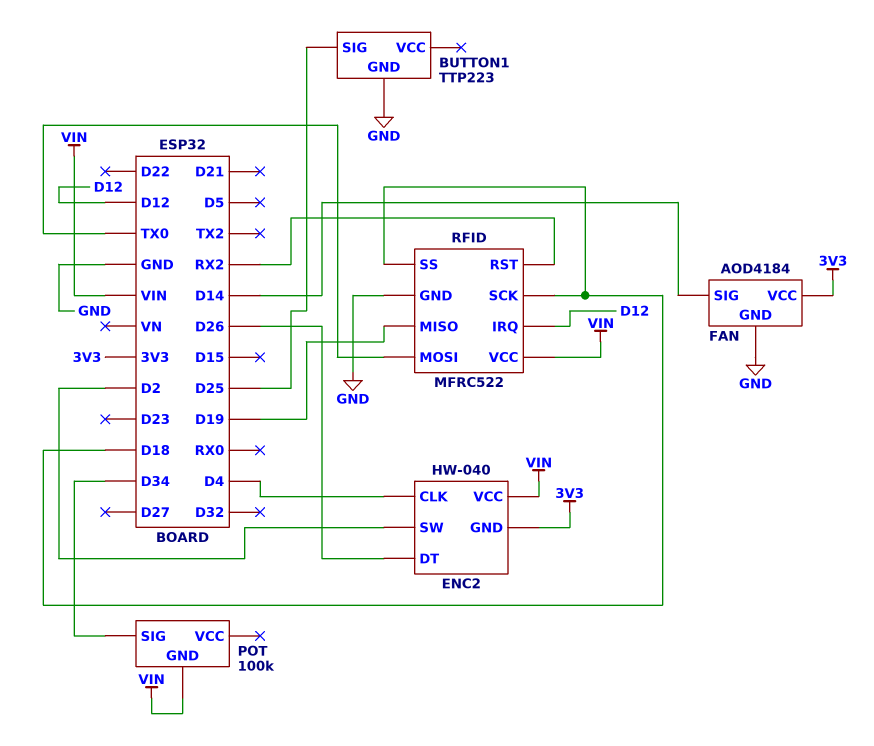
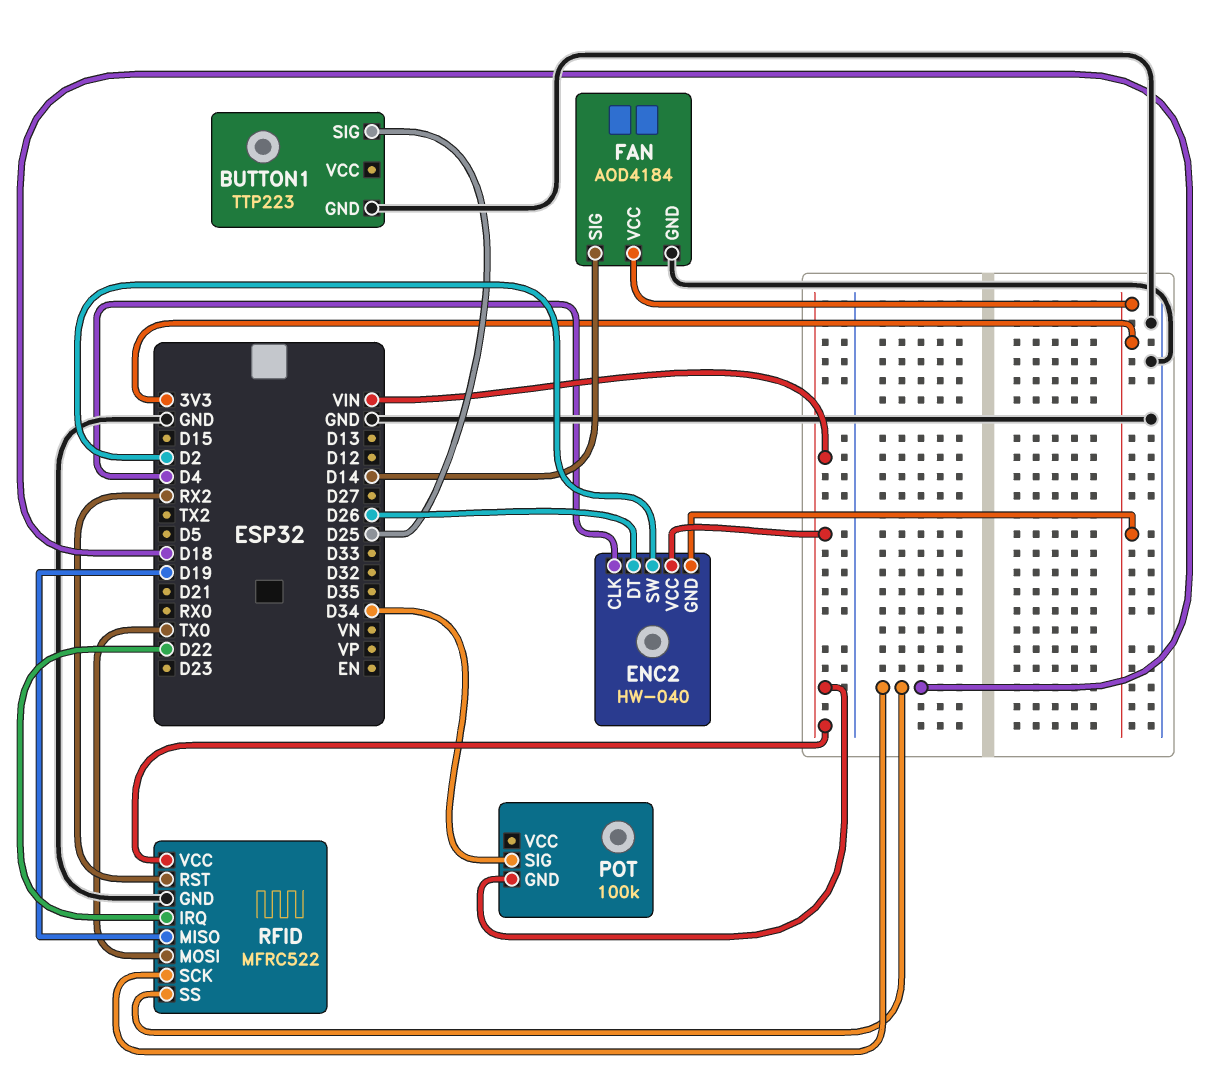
RFID pin IRQ: D12 -> D22

